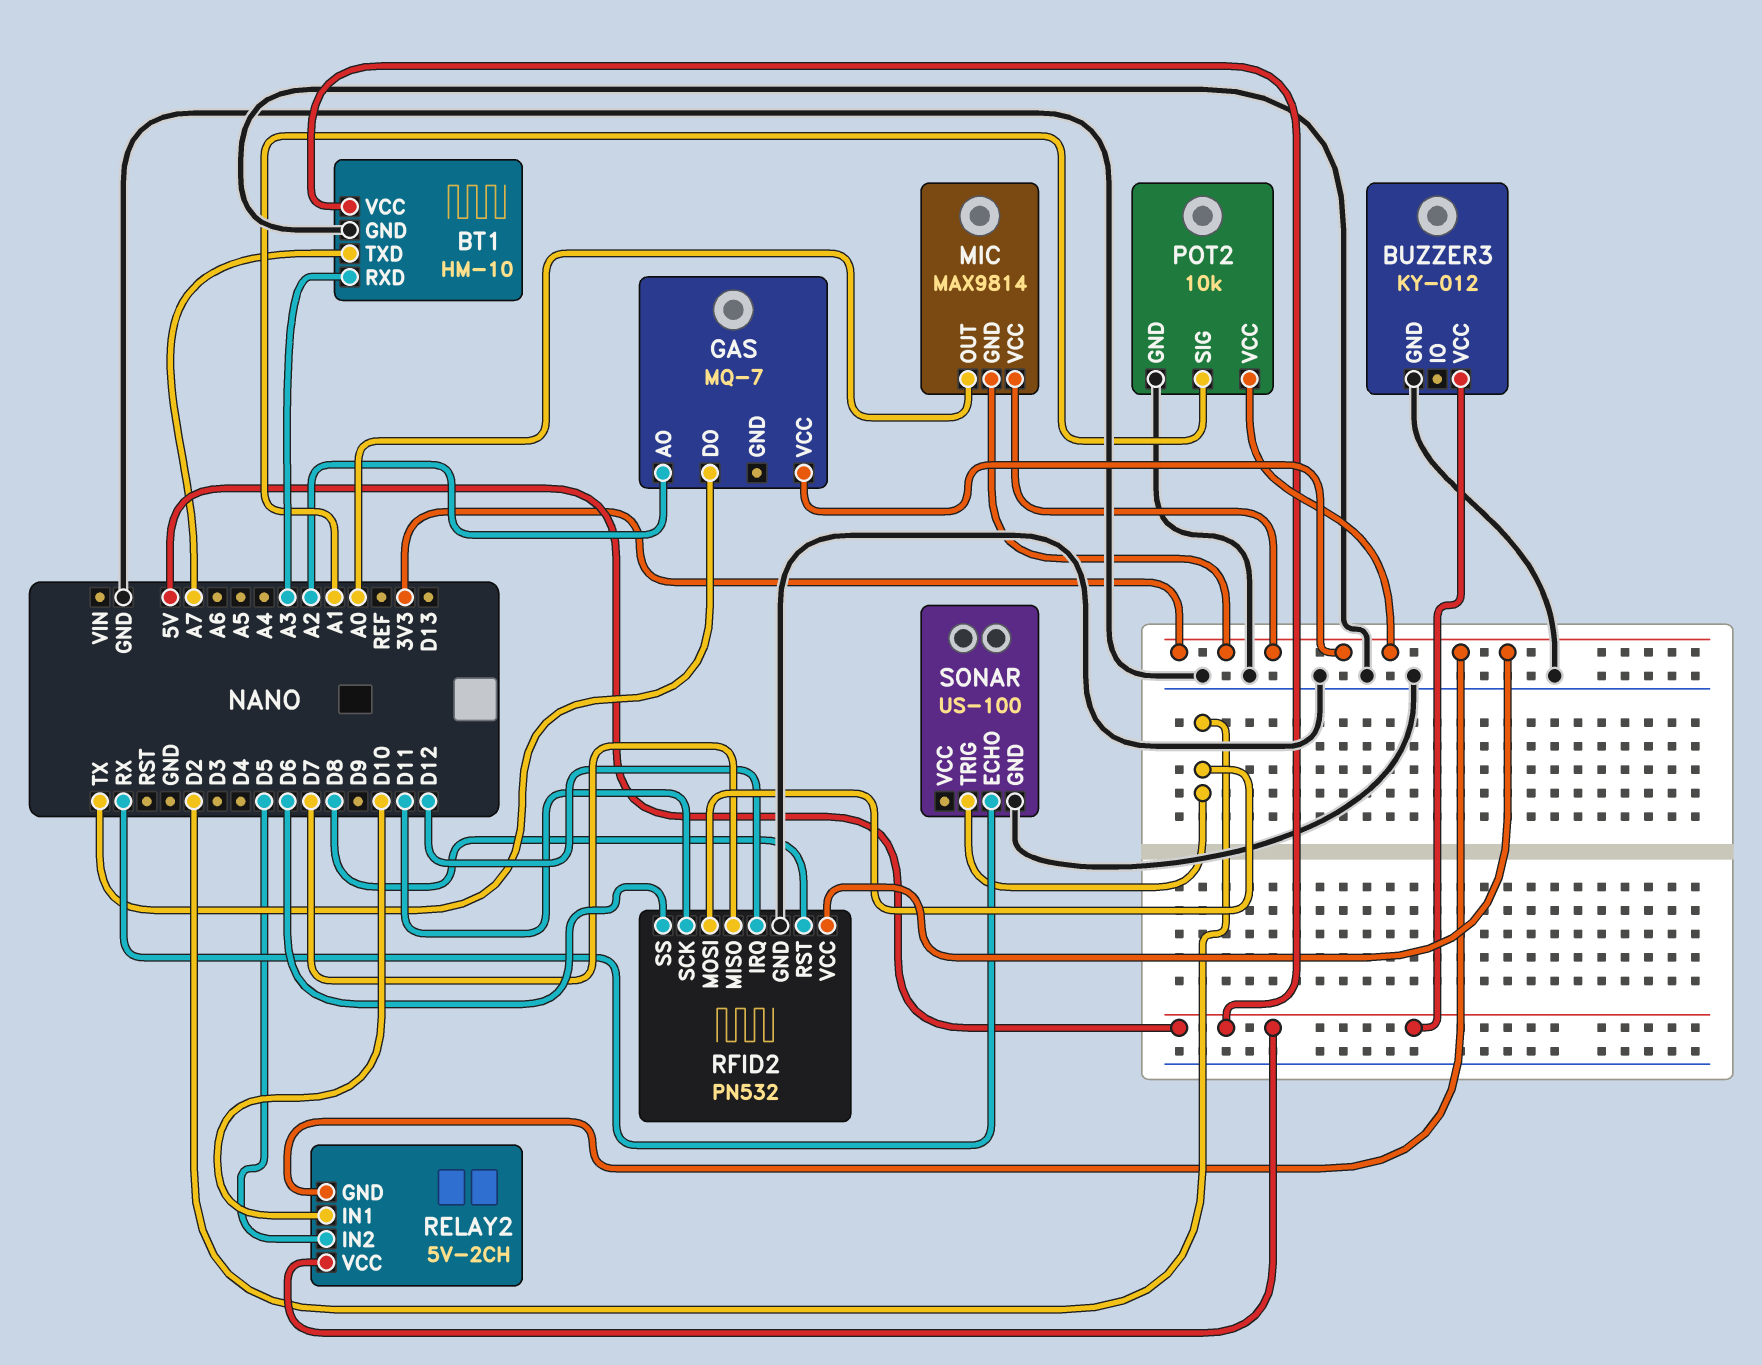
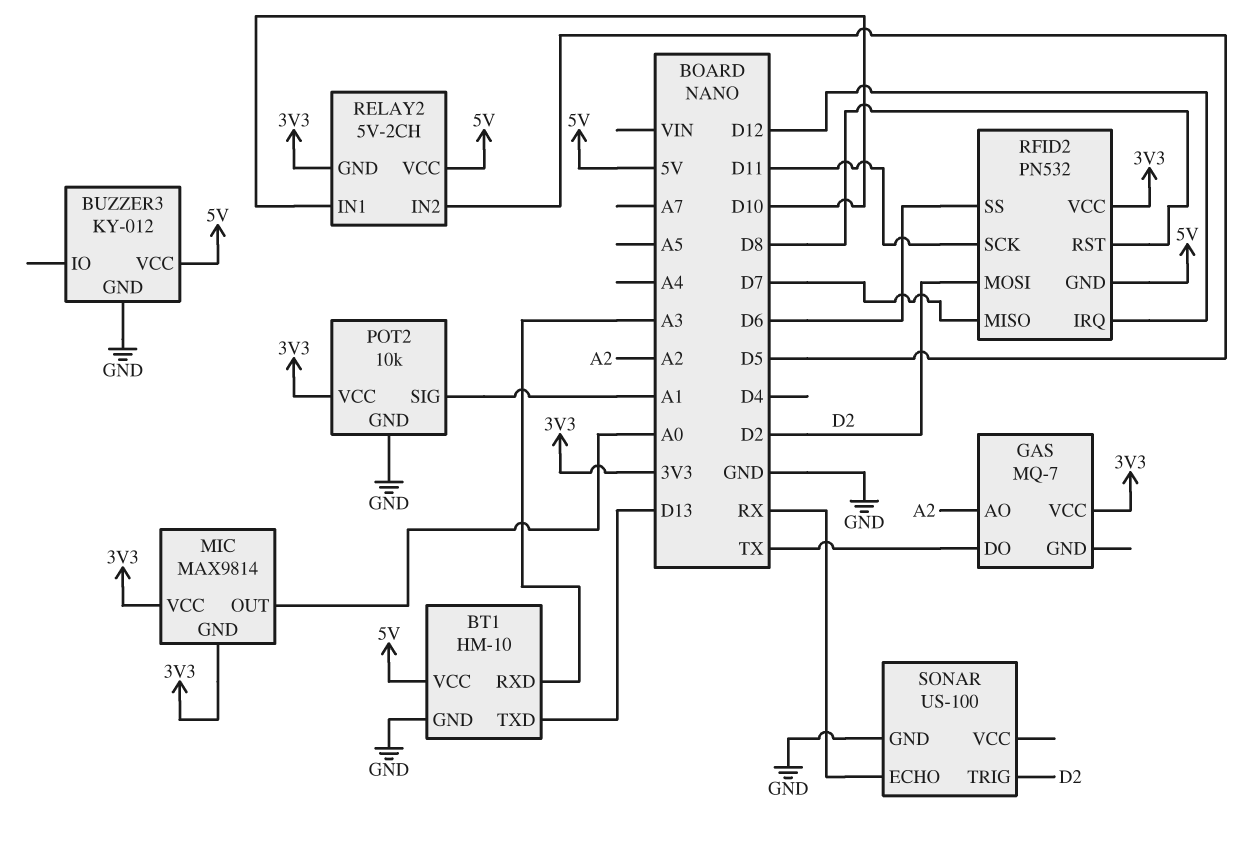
BT1 pin TXD: A7 -> D13
RFID2 pin GND: GND -> 5V

